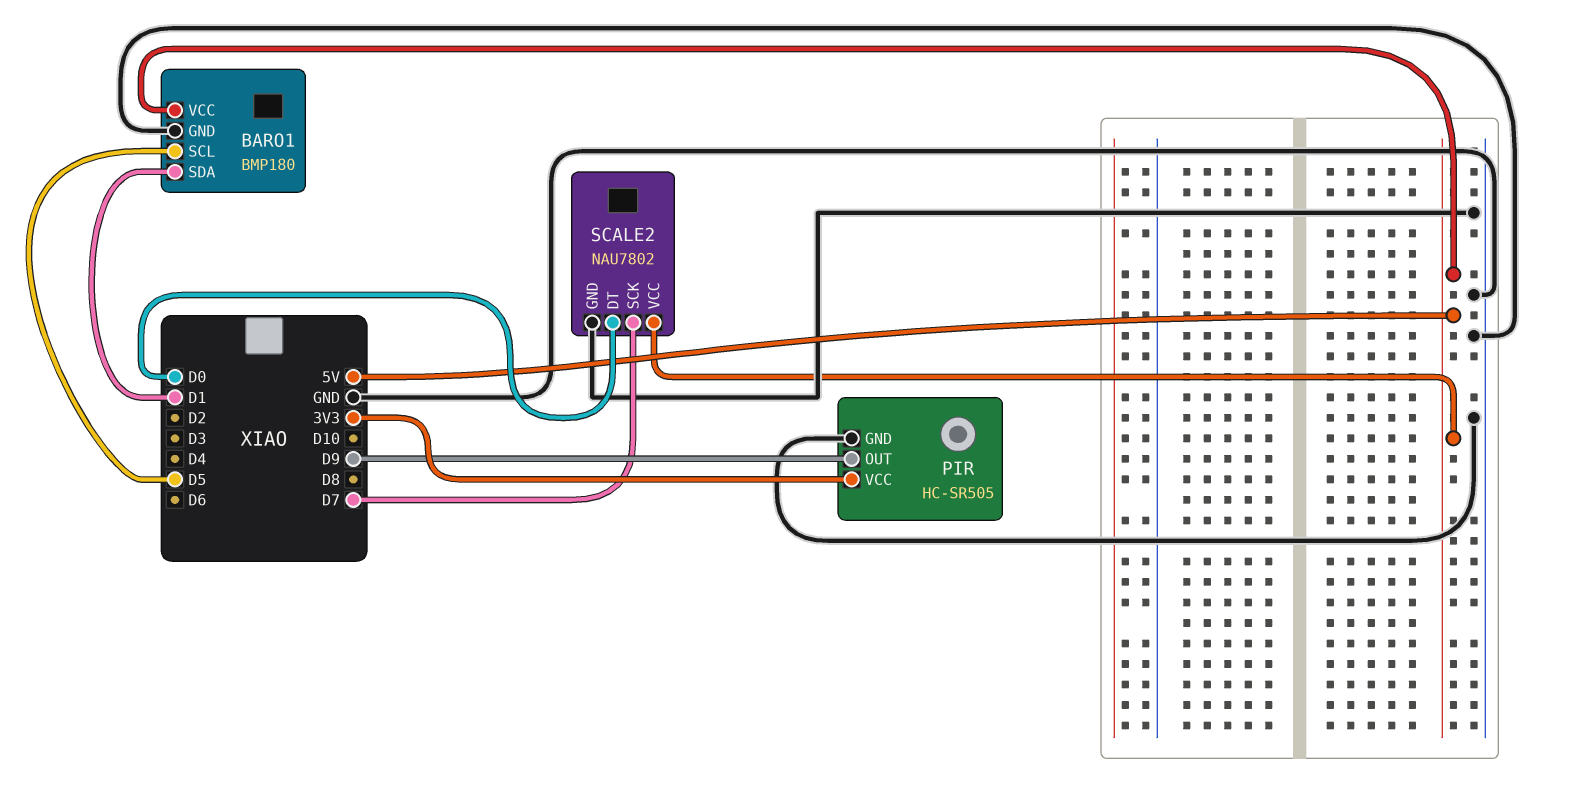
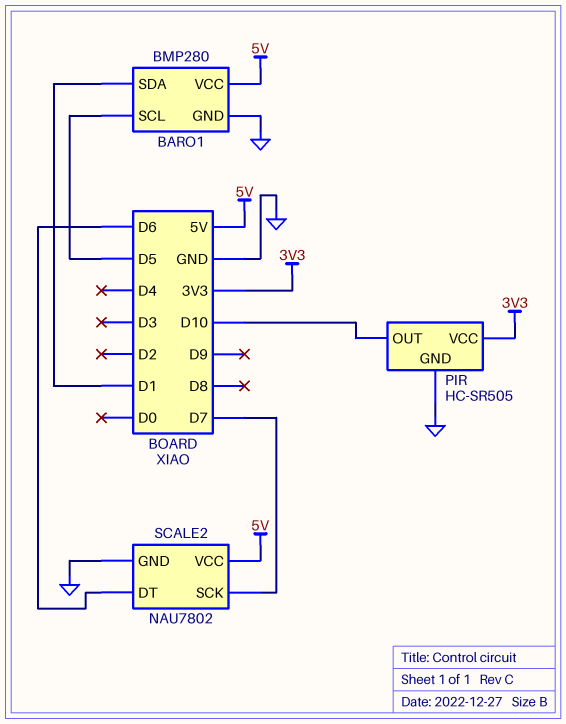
BARO1: BMP180 -> BMP280
PIR pin OUT: D9 -> D10
SCALE2 pin DT: D0 -> D6

